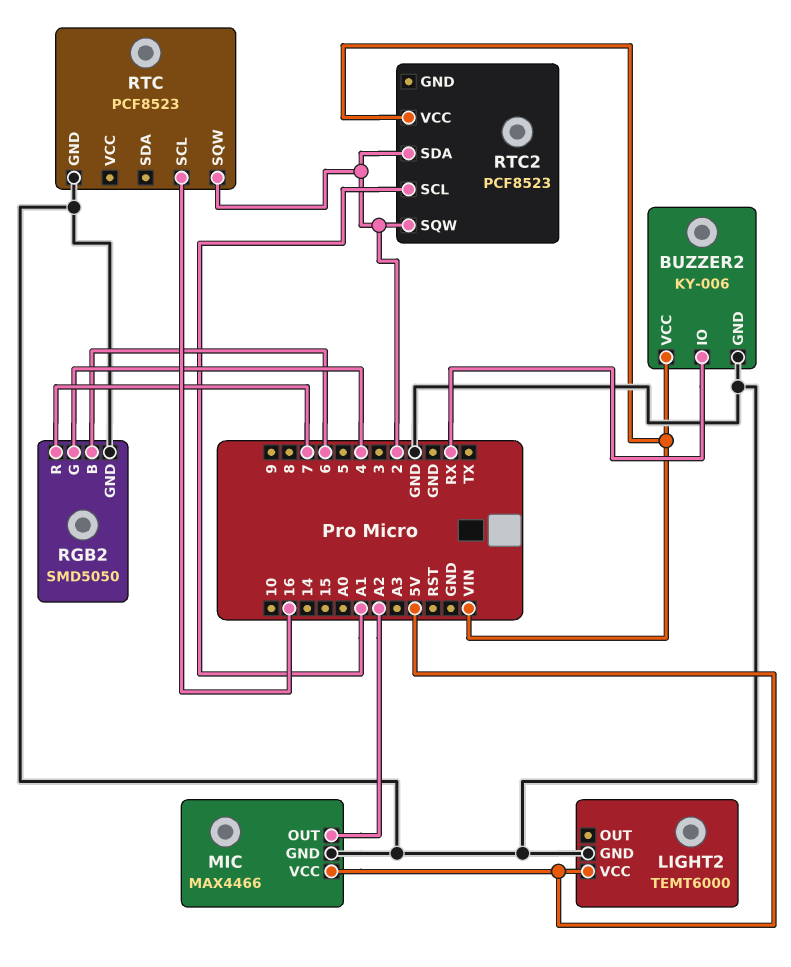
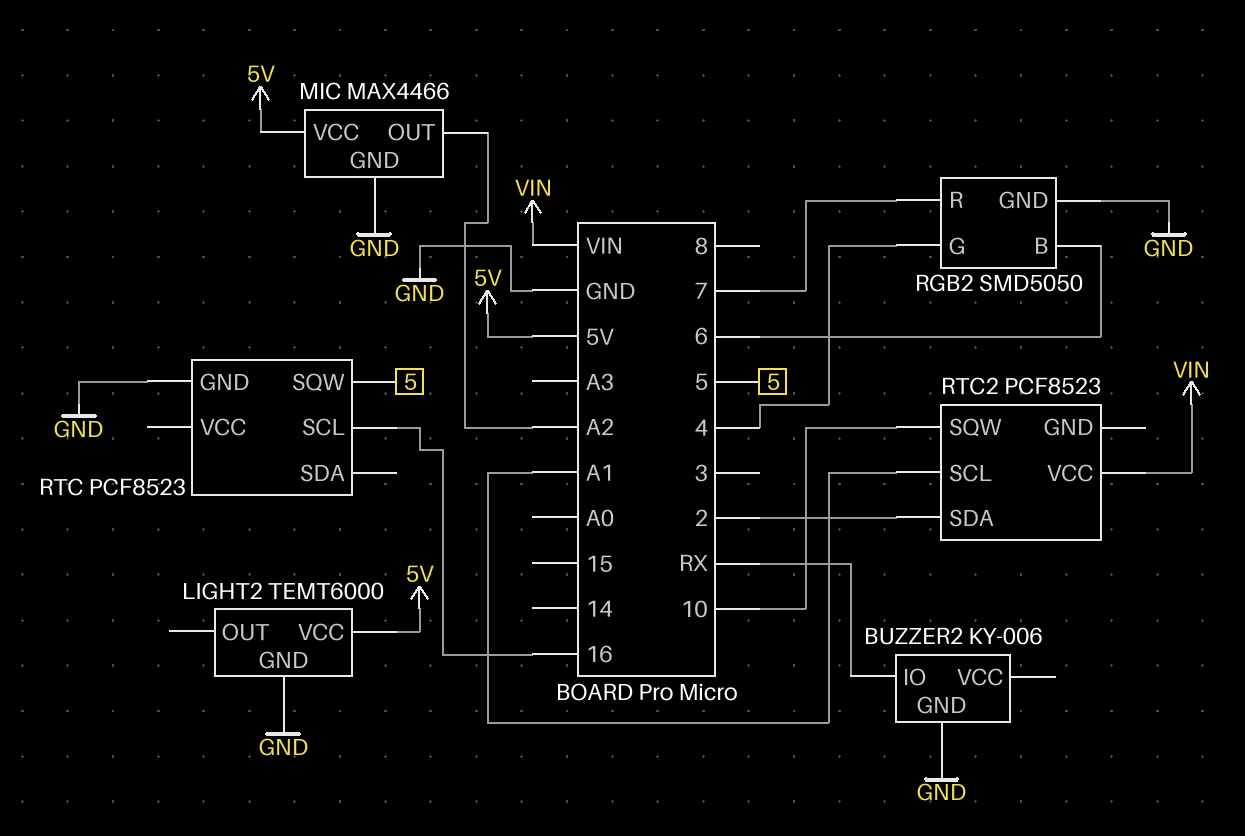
BUZZER2 pin VCC: VIN -> none
RTC pin SQW: 2 -> 5
RTC2 pin SQW: 2 -> 10

